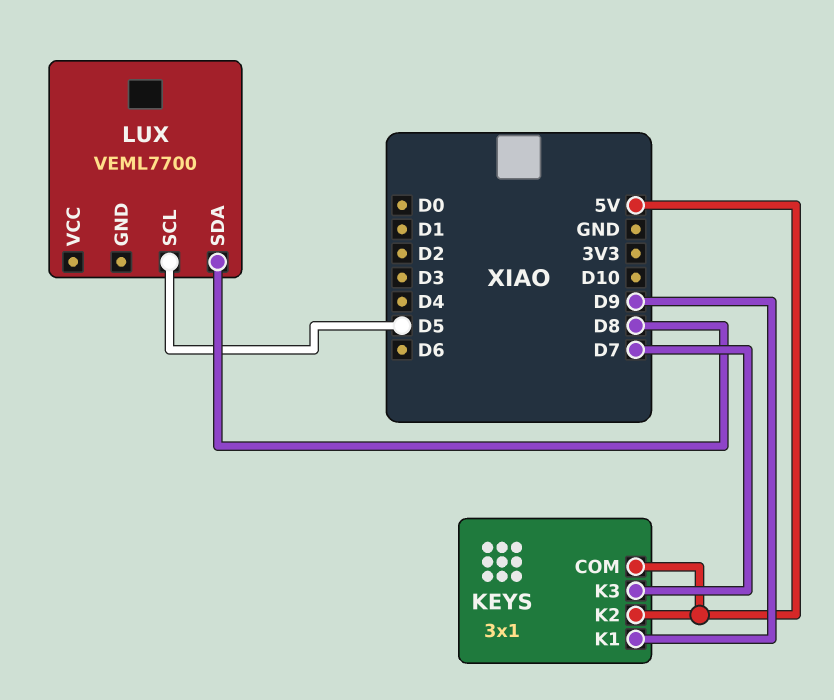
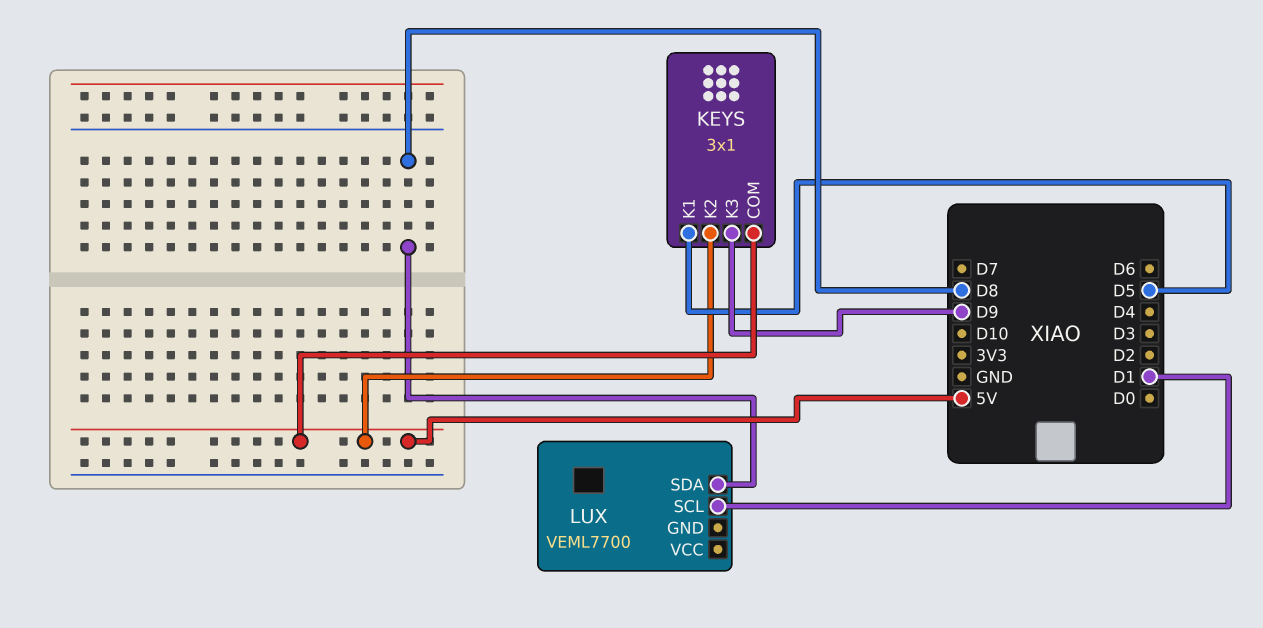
KEYS pin K1: D9 -> D5
KEYS pin K3: D7 -> D9
LUX pin SCL: D5 -> D1

